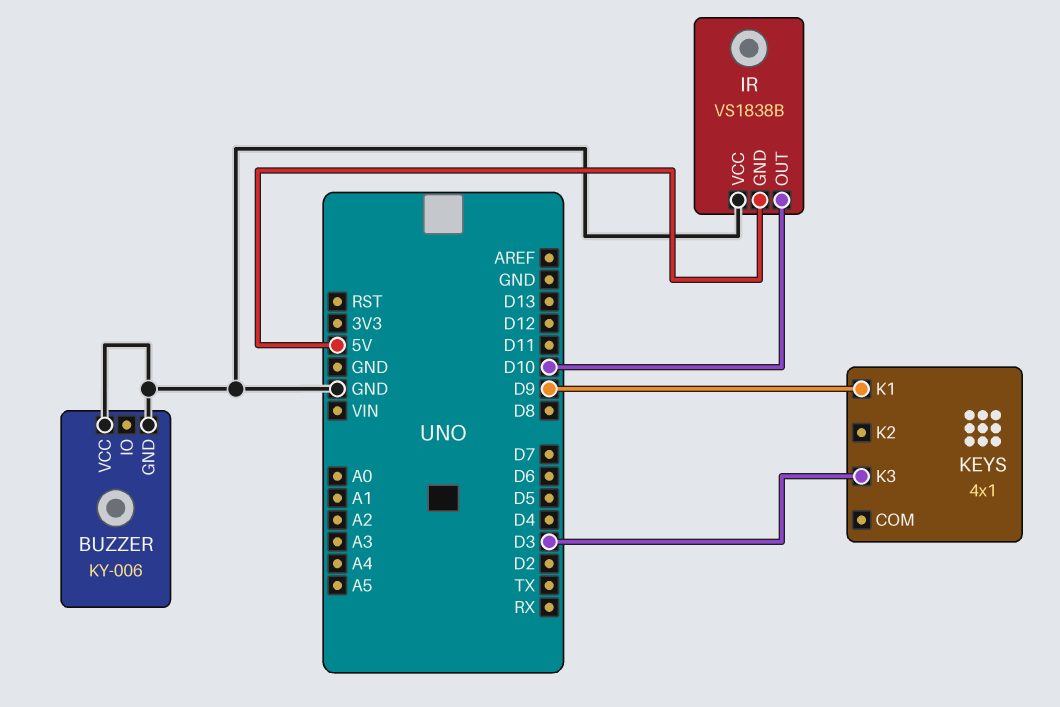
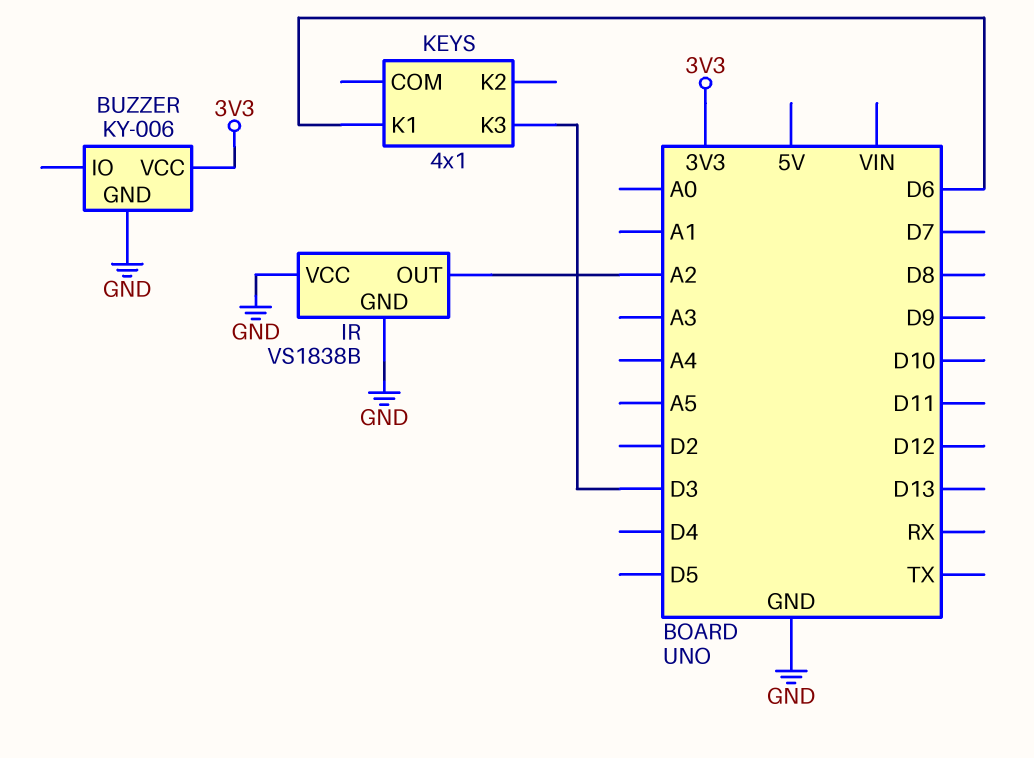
BUZZER pin VCC: GND -> 3V3
IR pin GND: 5V -> GND
IR pin OUT: D10 -> A2
KEYS pin K1: D9 -> D6

